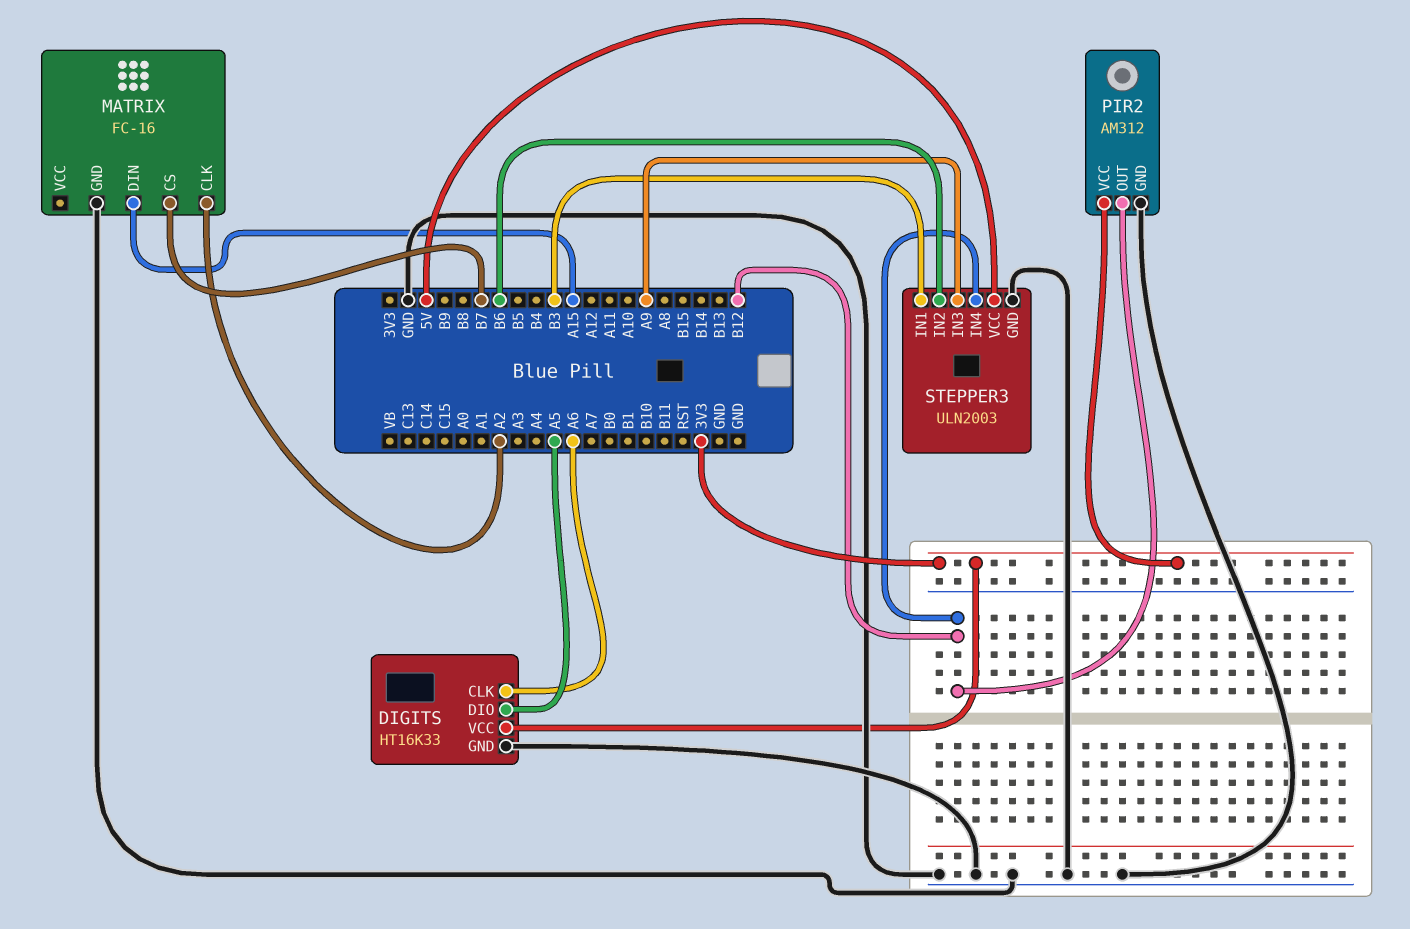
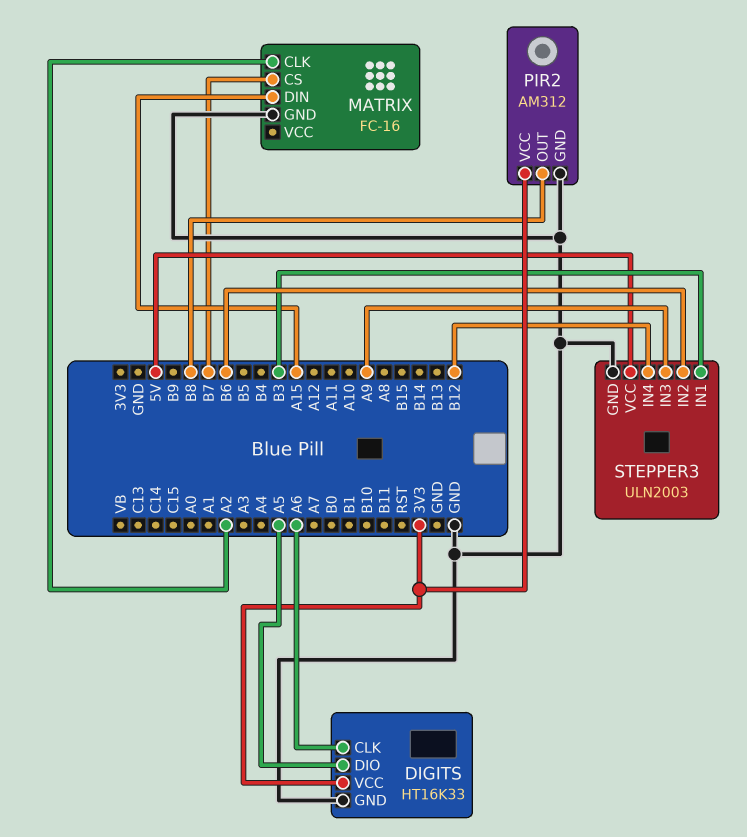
PIR2 pin OUT: B12 -> B8

